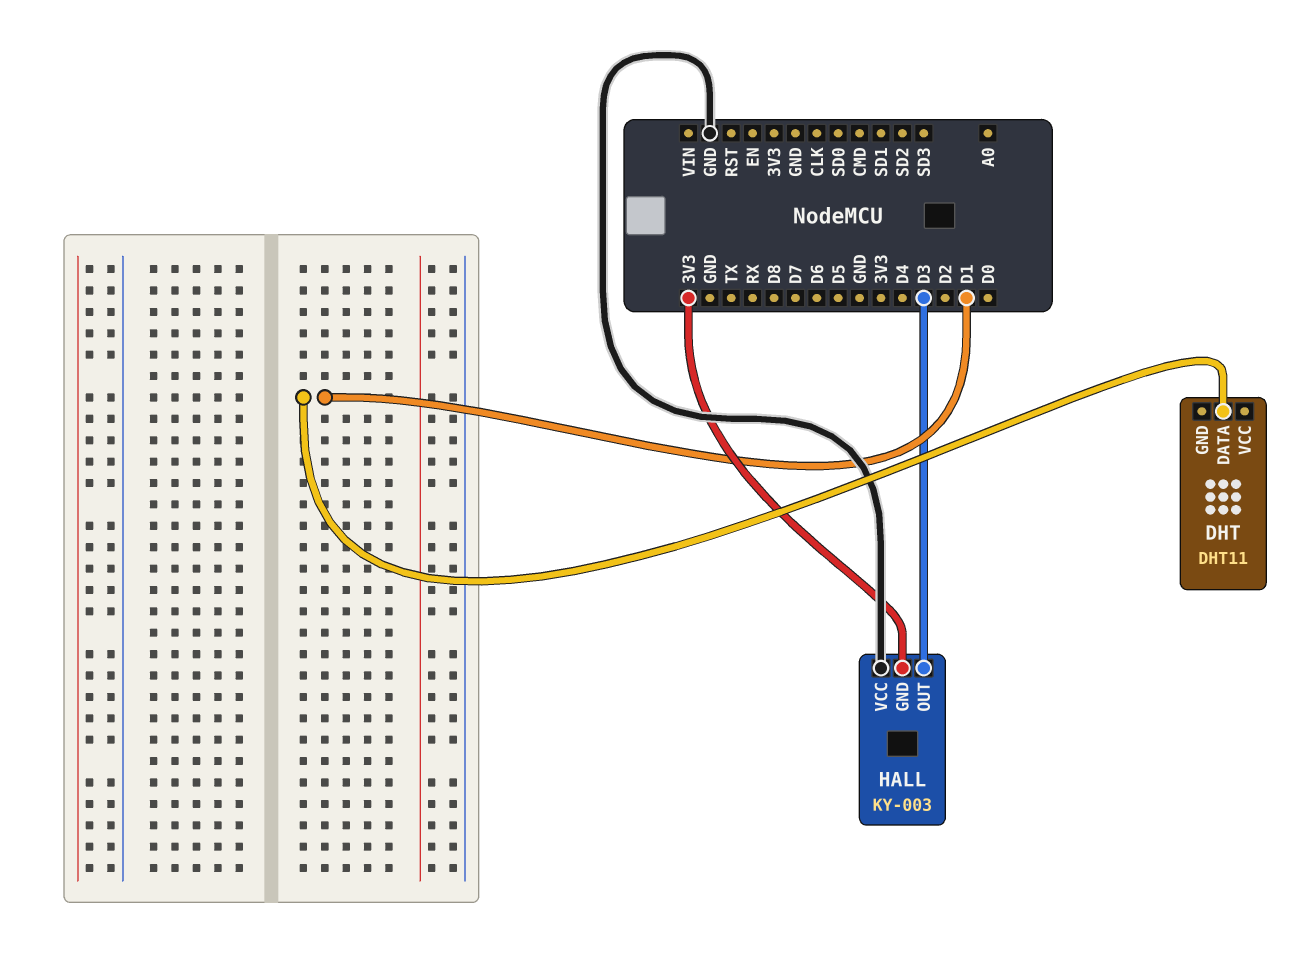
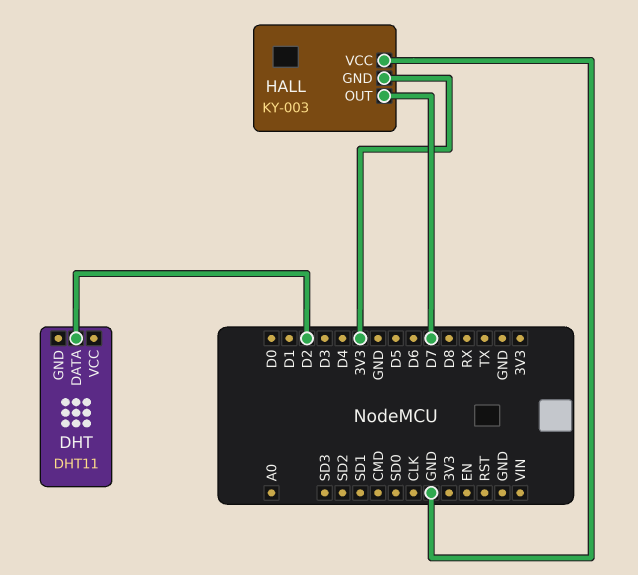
DHT pin DATA: D1 -> D2
HALL pin OUT: D3 -> D7

